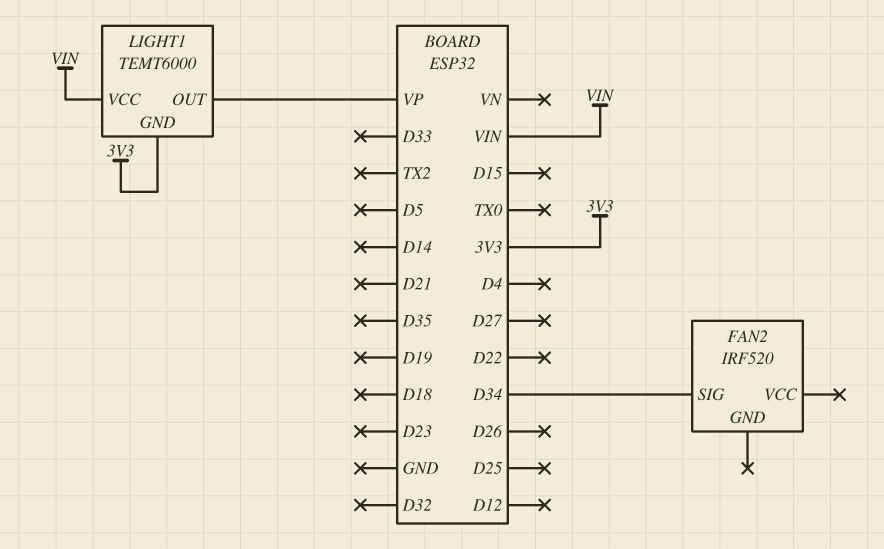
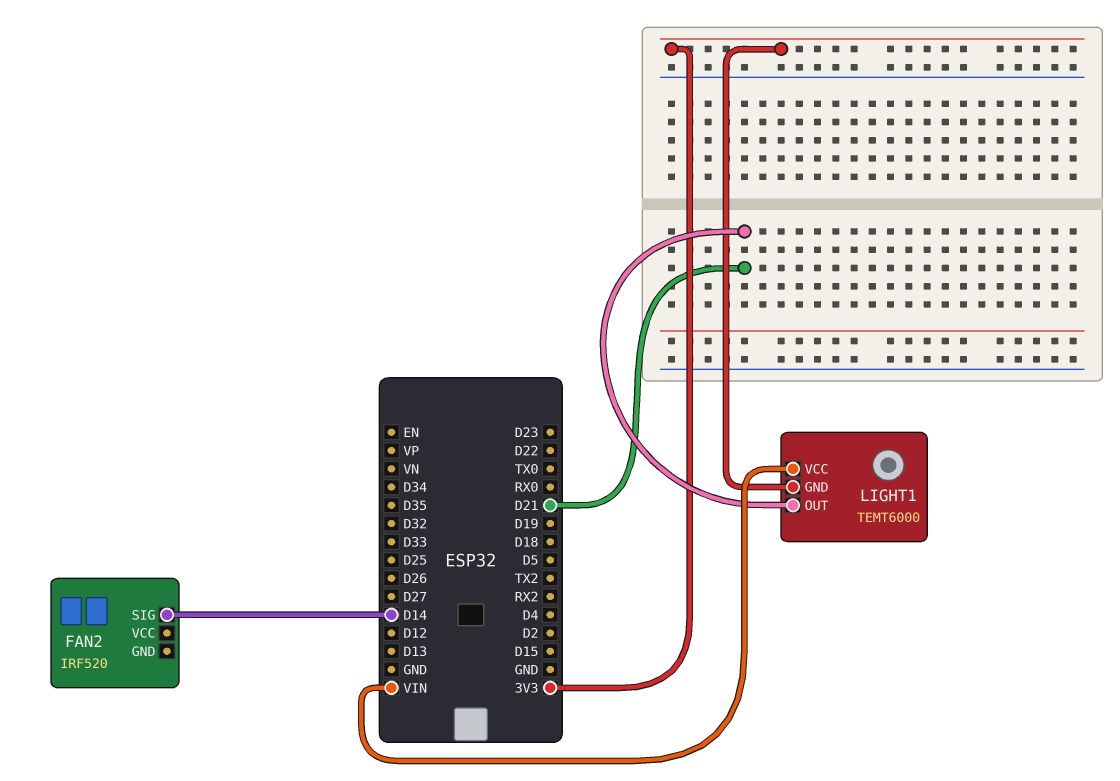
FAN2 pin SIG: D34 -> D14
LIGHT1 pin OUT: VP -> D21

